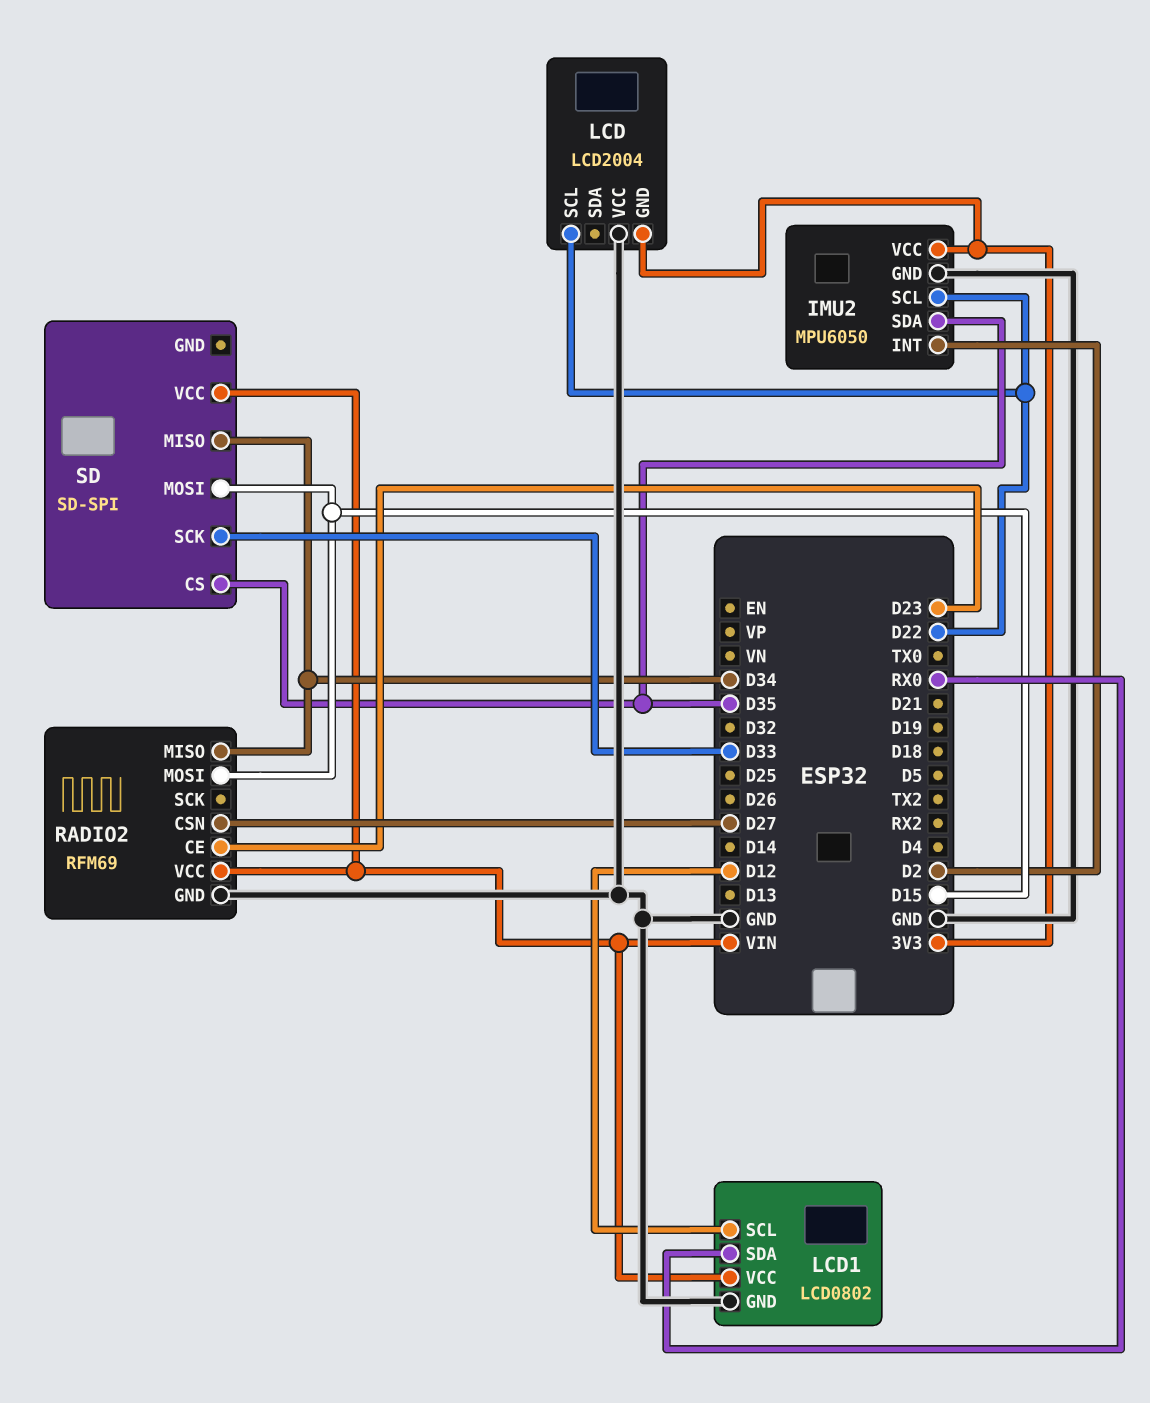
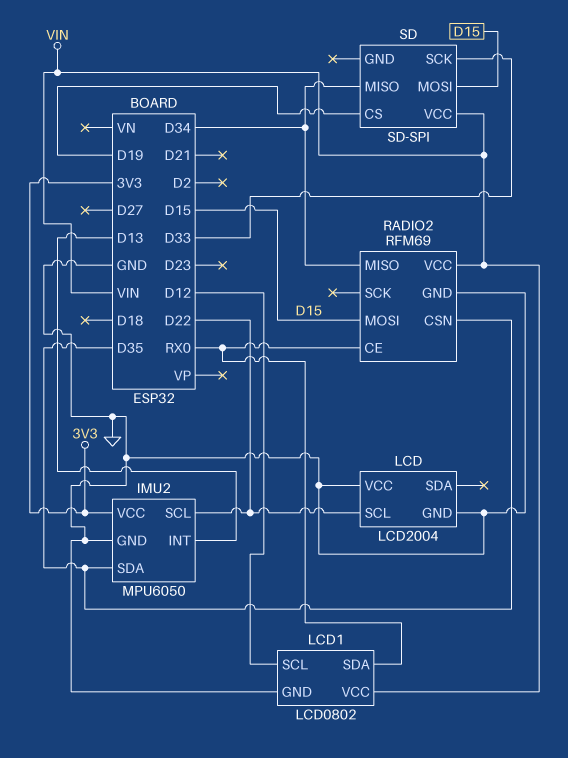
IMU2 pin INT: D2 -> D13
LCD pin GND: 3V3 -> GND
RADIO2 pin CE: D23 -> RX0
RADIO2 pin CSN: D27 -> D35
SD pin CS: D35 -> D19

